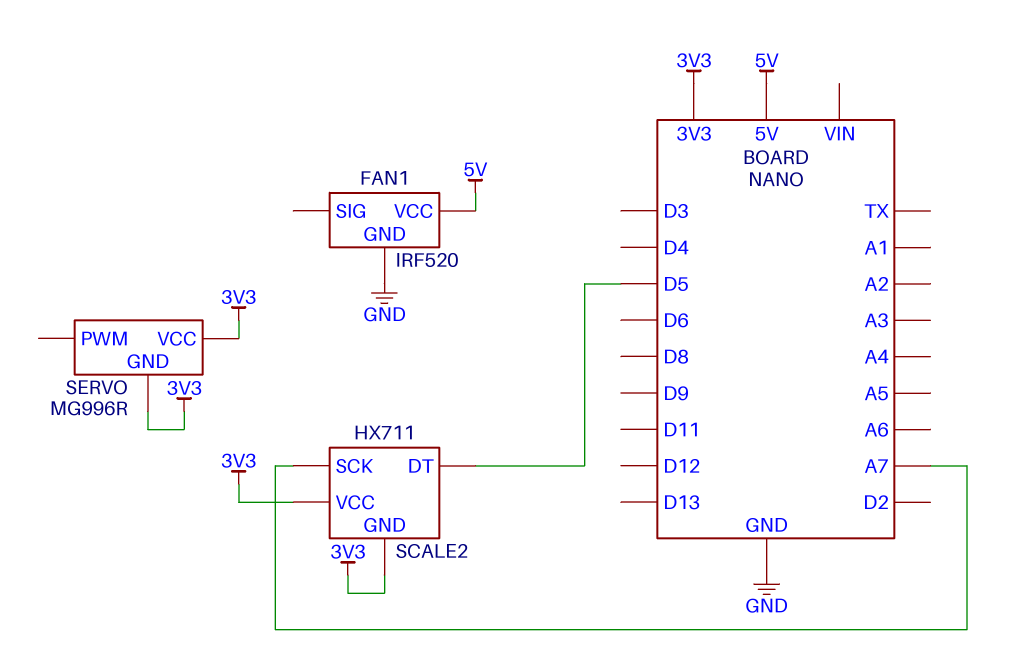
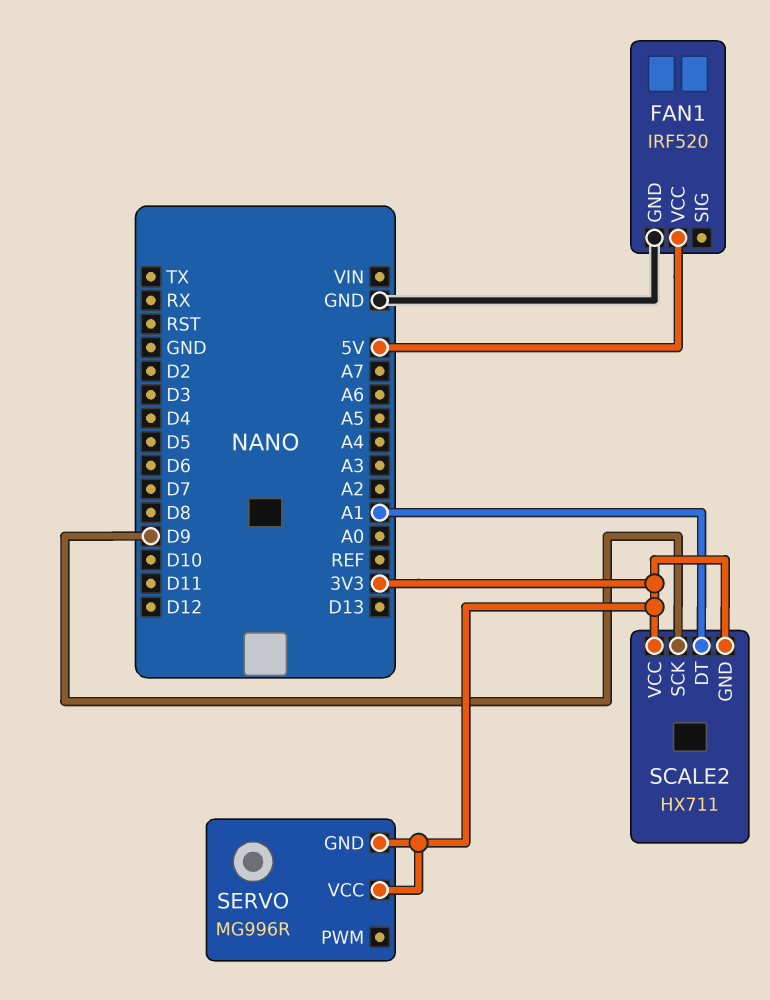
SCALE2 pin DT: D5 -> A1
SCALE2 pin SCK: A7 -> D9

